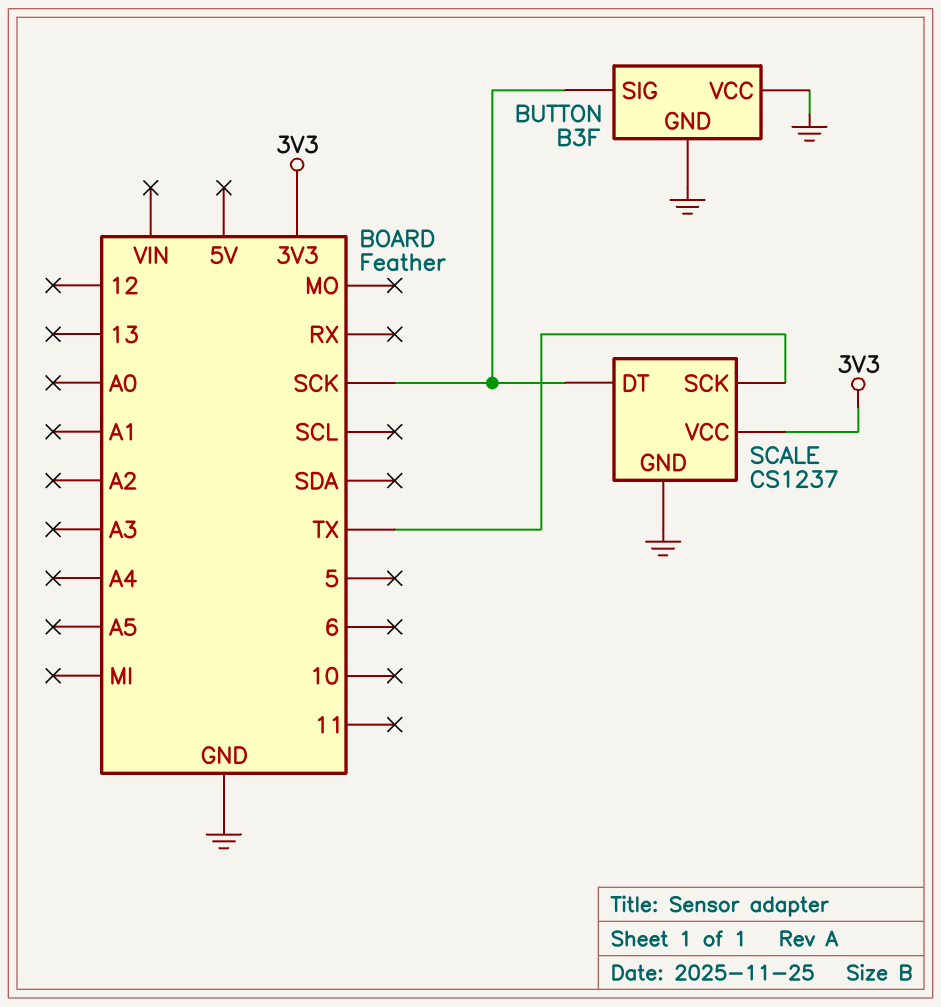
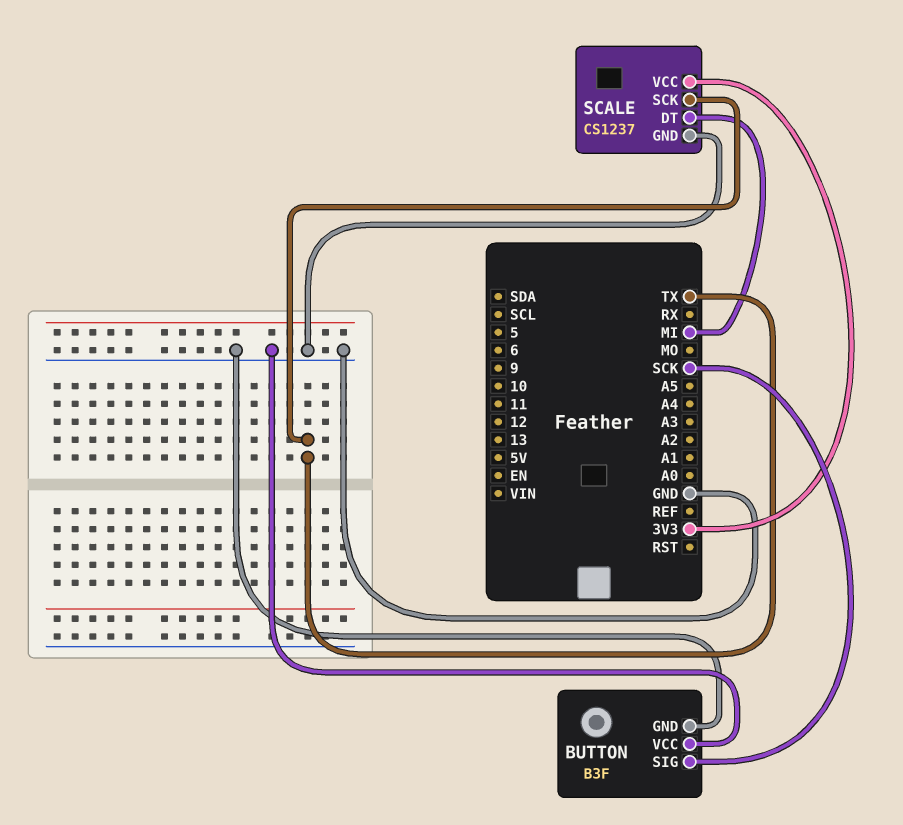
SCALE pin DT: SCK -> MI

